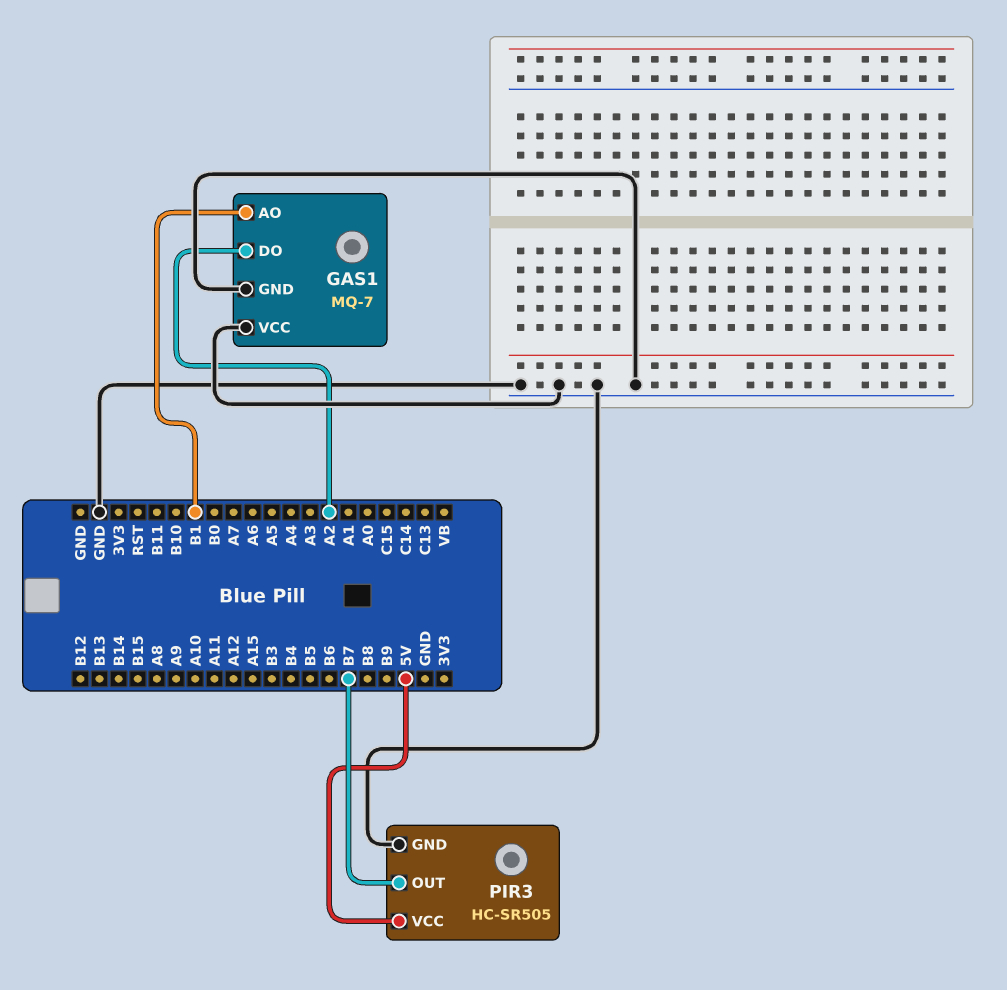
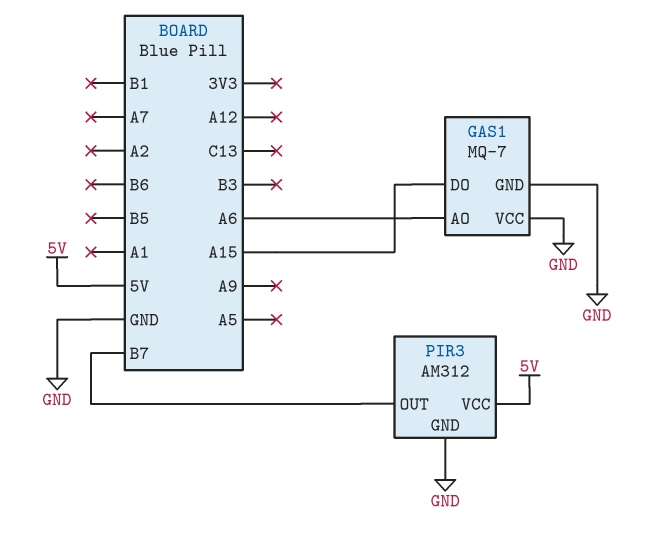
GAS1 pin AO: B1 -> A6
GAS1 pin DO: A2 -> A15
PIR3: HC-SR505 -> AM312

